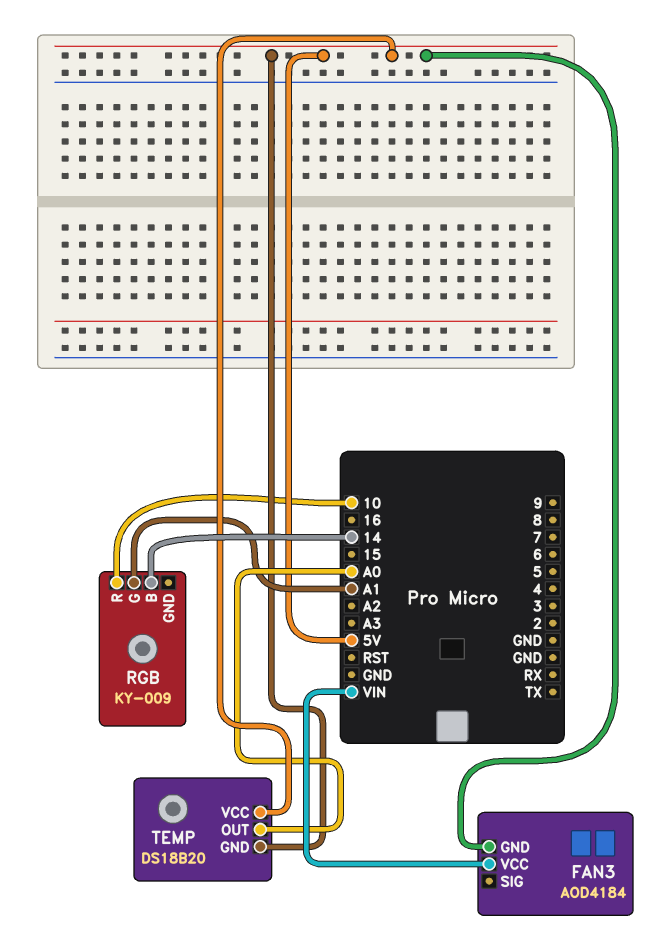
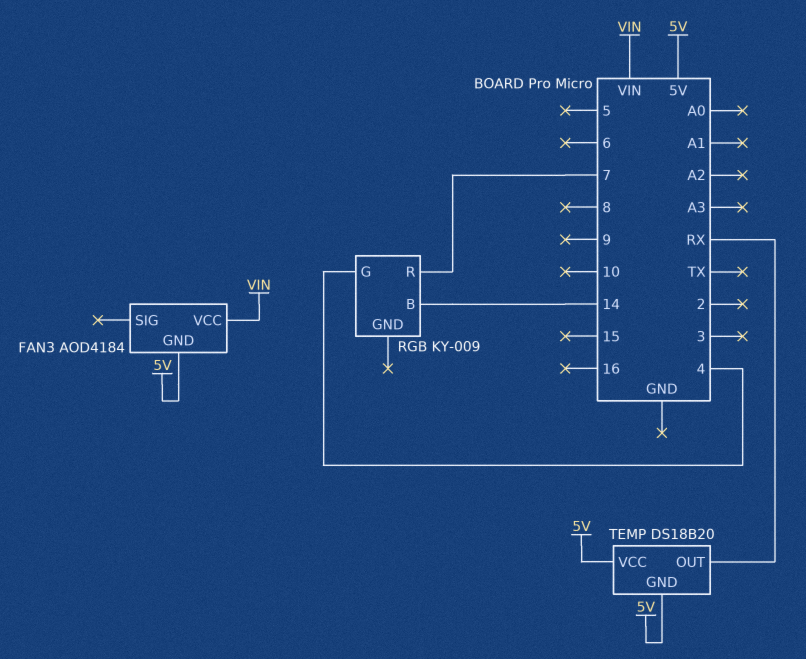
RGB pin G: A1 -> 4
RGB pin R: 10 -> 7
TEMP pin OUT: A0 -> RX

